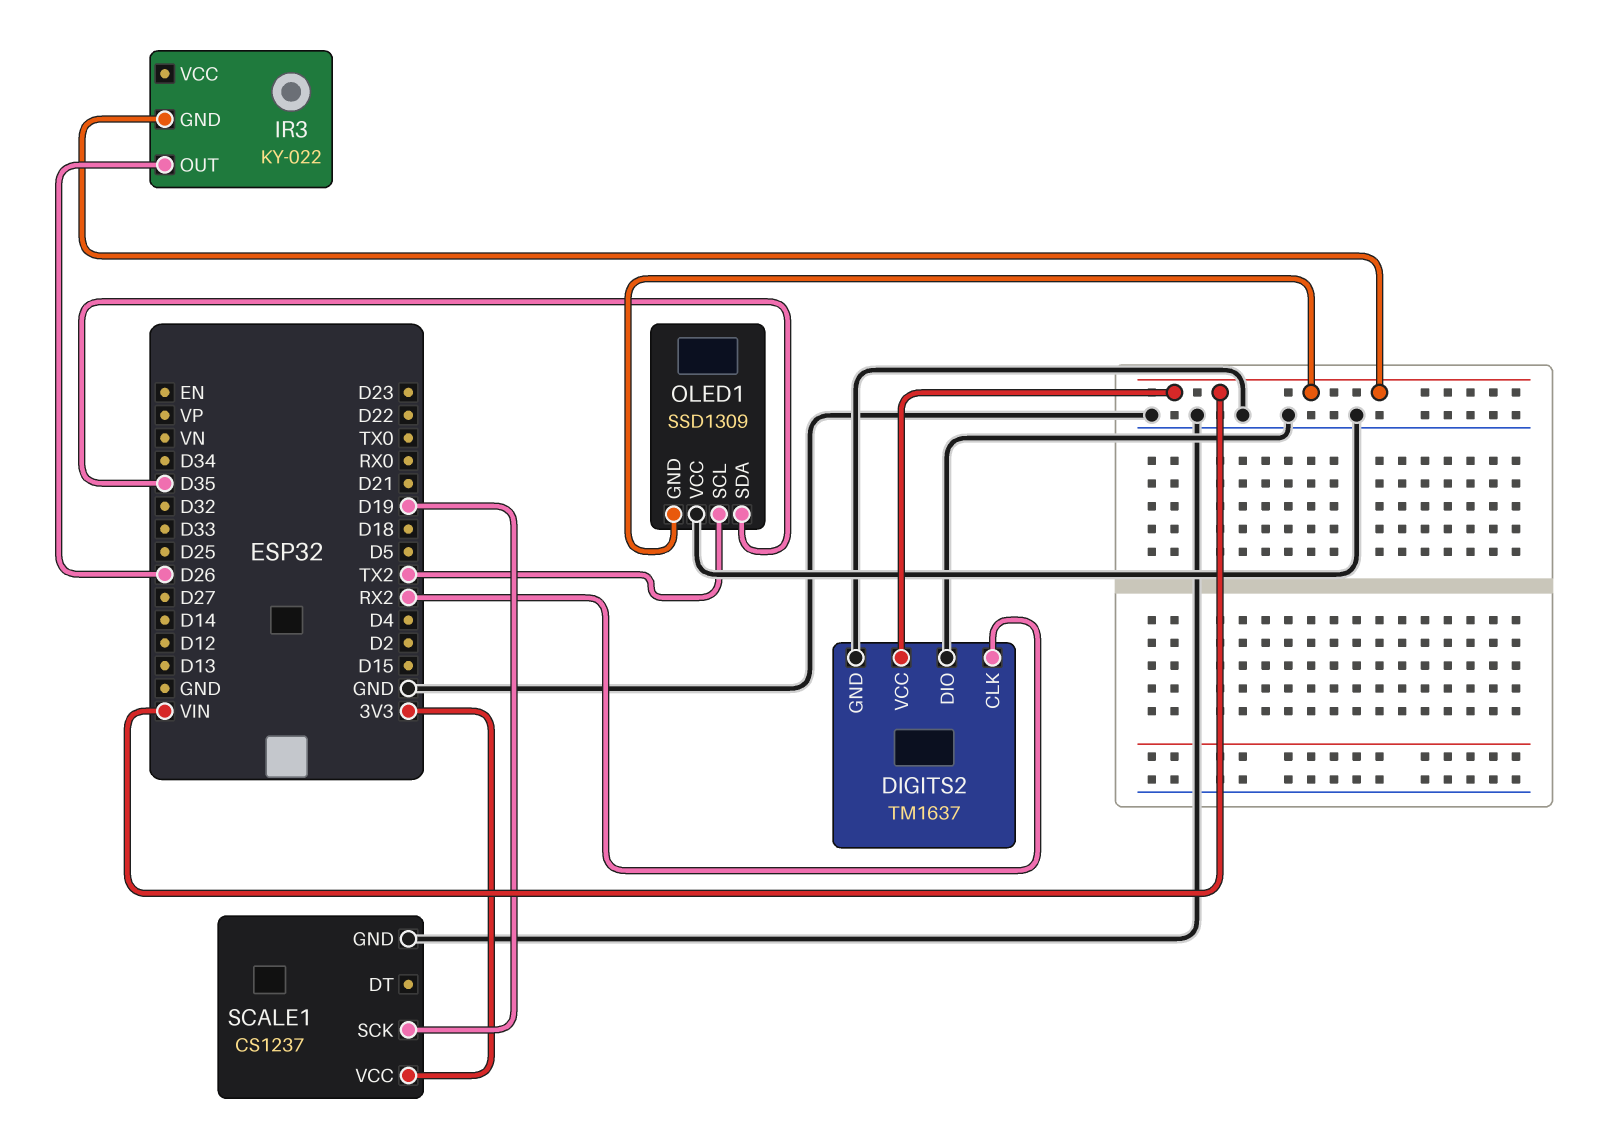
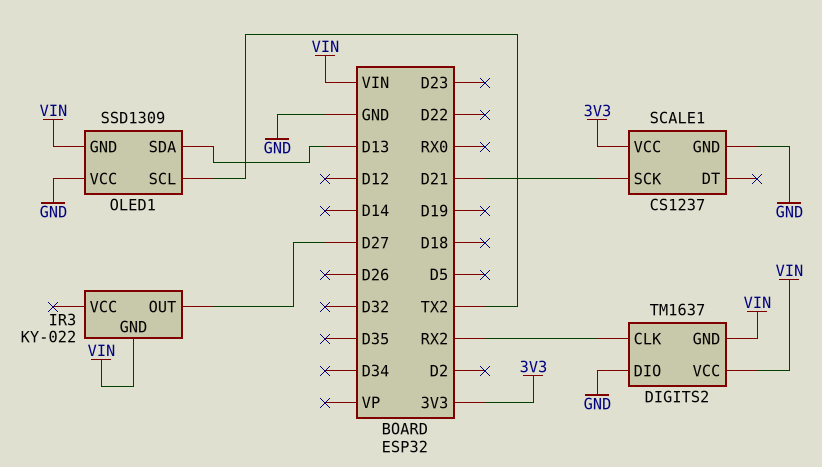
DIGITS2 pin GND: GND -> VIN
IR3 pin OUT: D26 -> D27
OLED1 pin SDA: D35 -> D13
SCALE1 pin SCK: D19 -> D21

